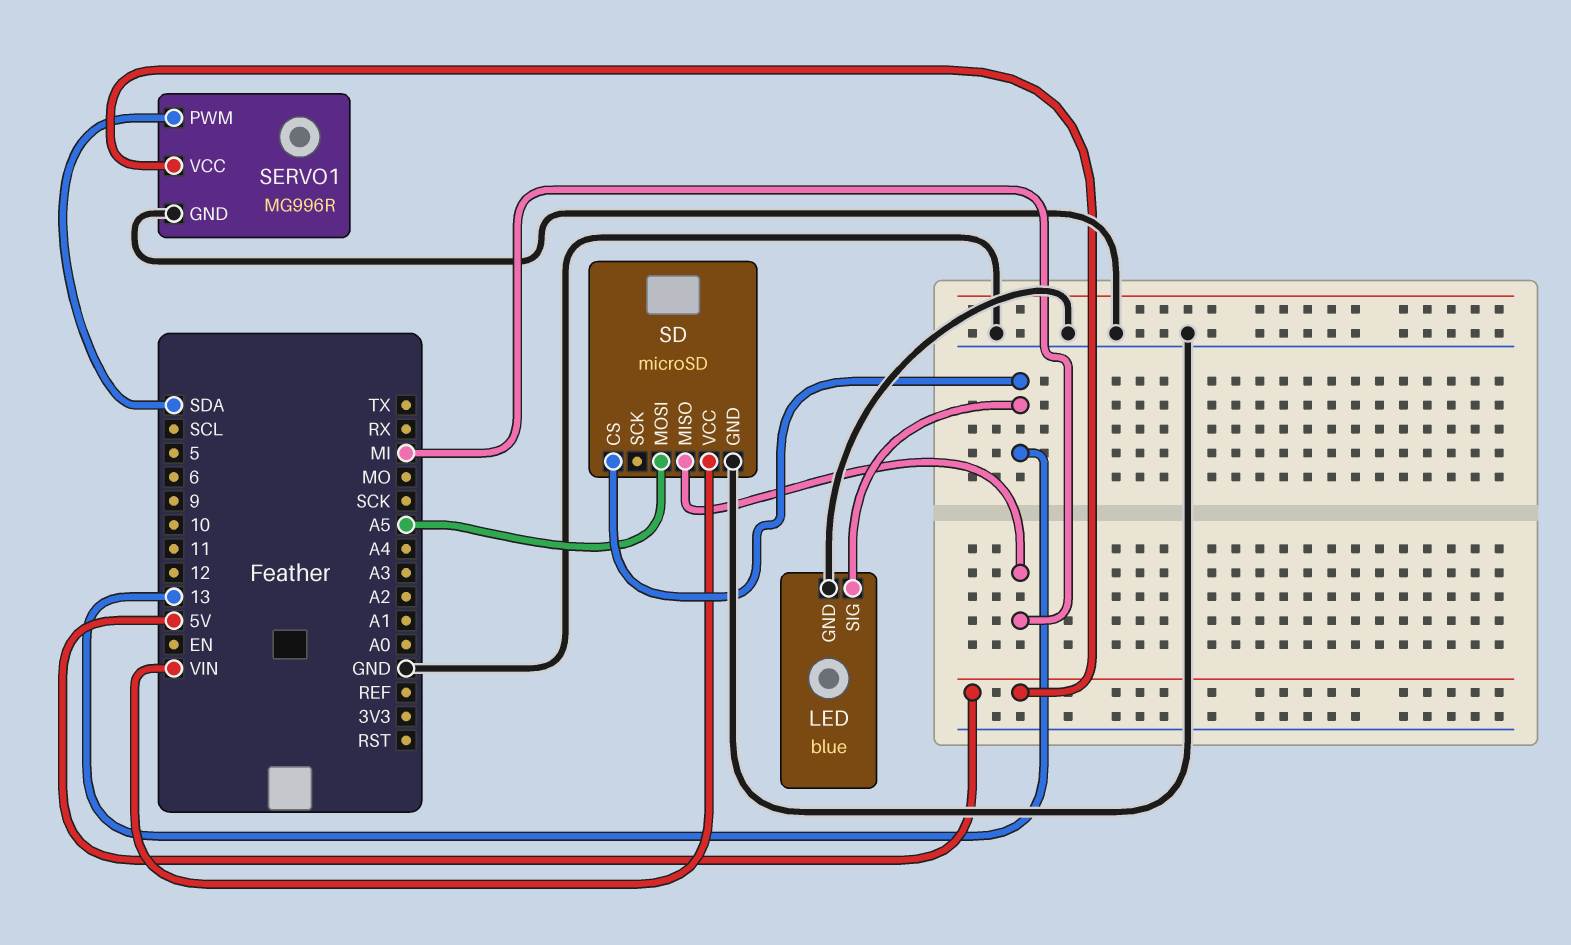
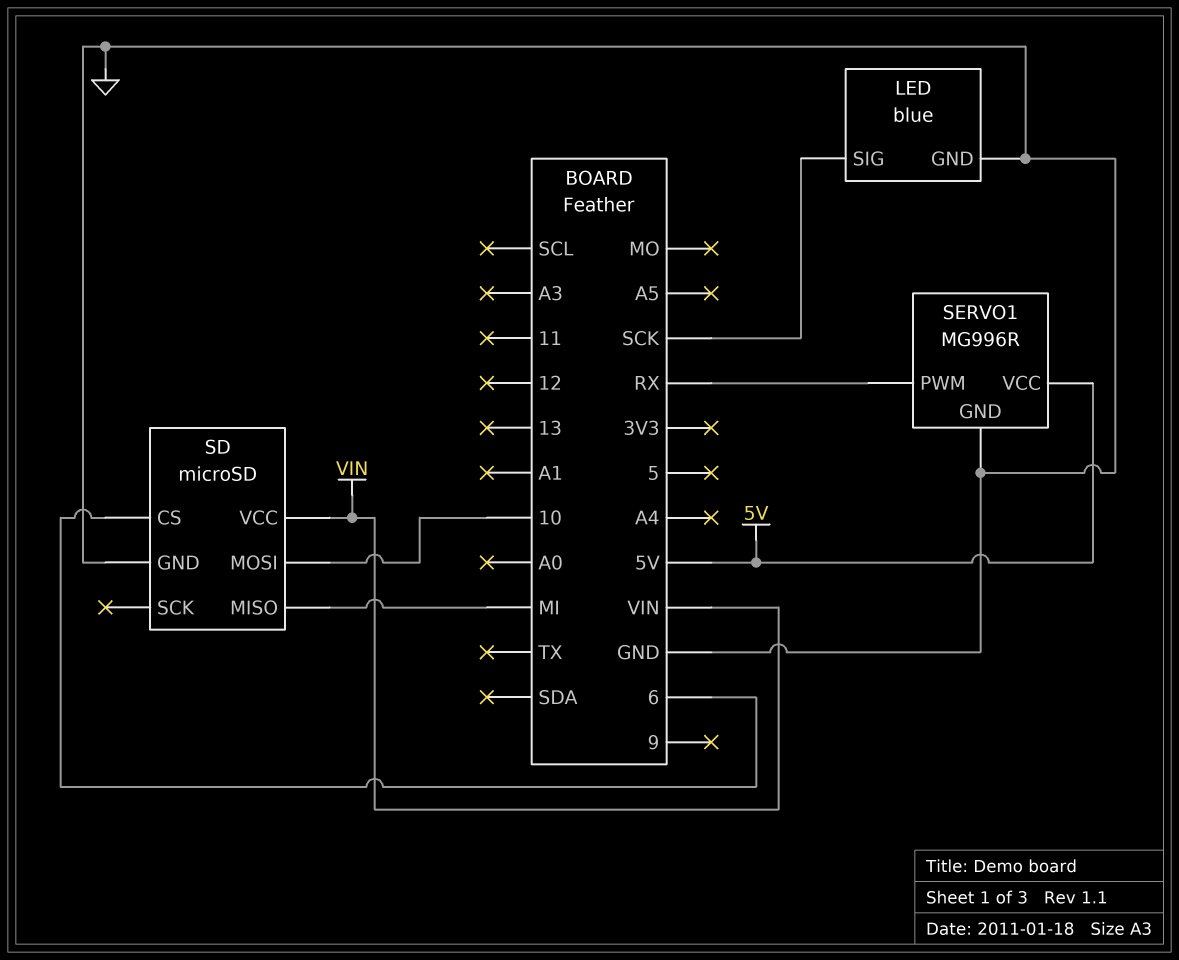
LED pin SIG: 13 -> SCK
SD pin CS: 13 -> 6
SD pin MOSI: A5 -> 10
SERVO1 pin PWM: SDA -> RX

